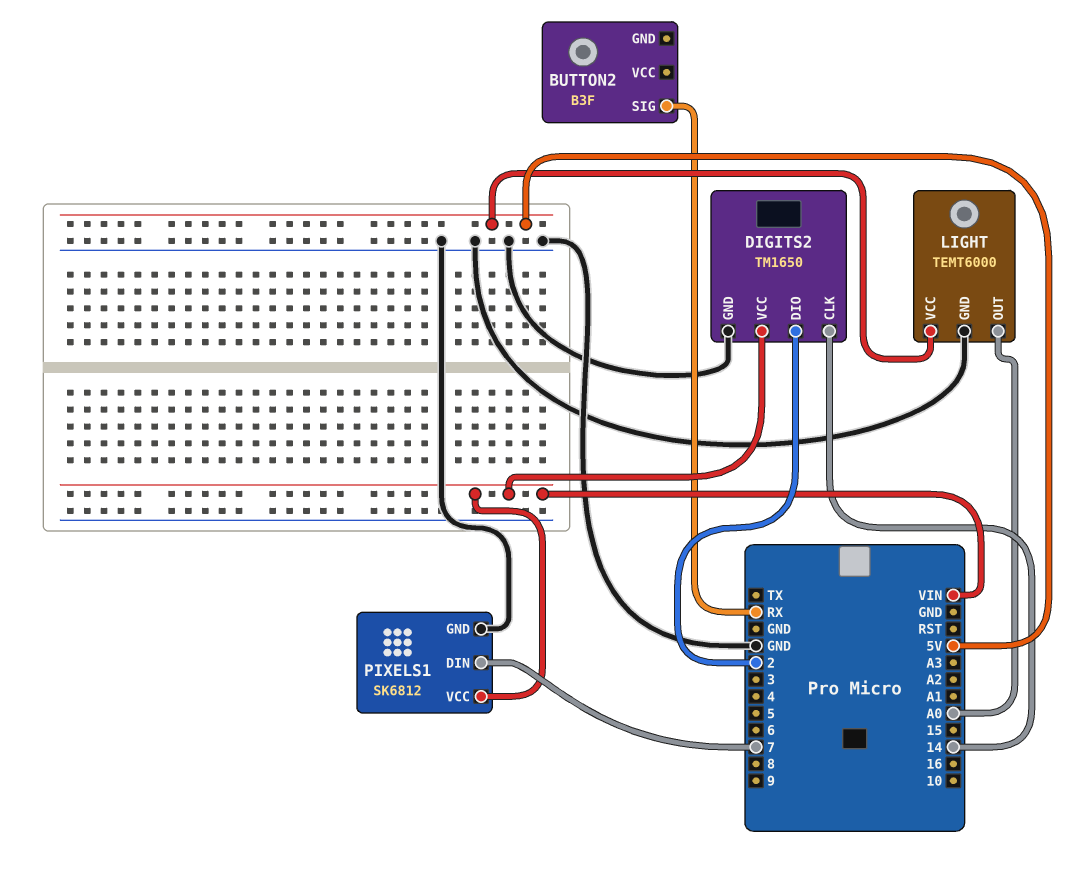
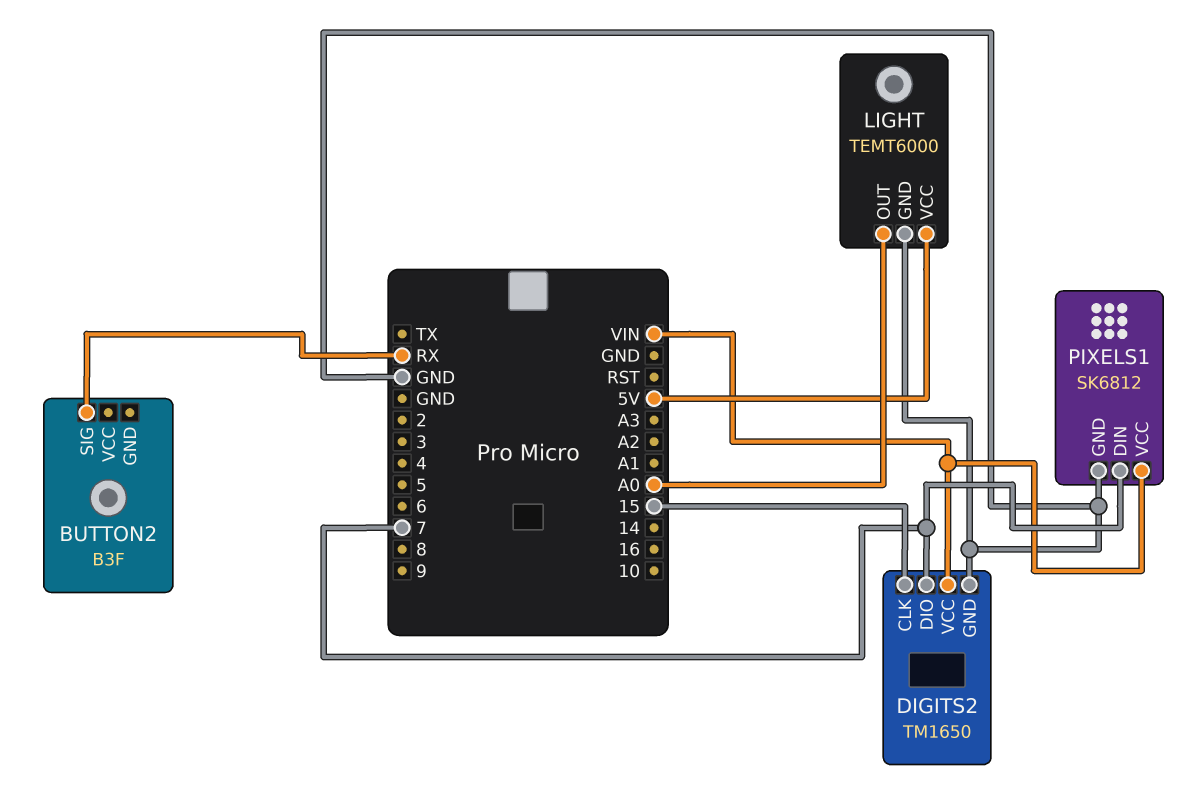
DIGITS2 pin CLK: 14 -> 15
DIGITS2 pin DIO: 2 -> 7

